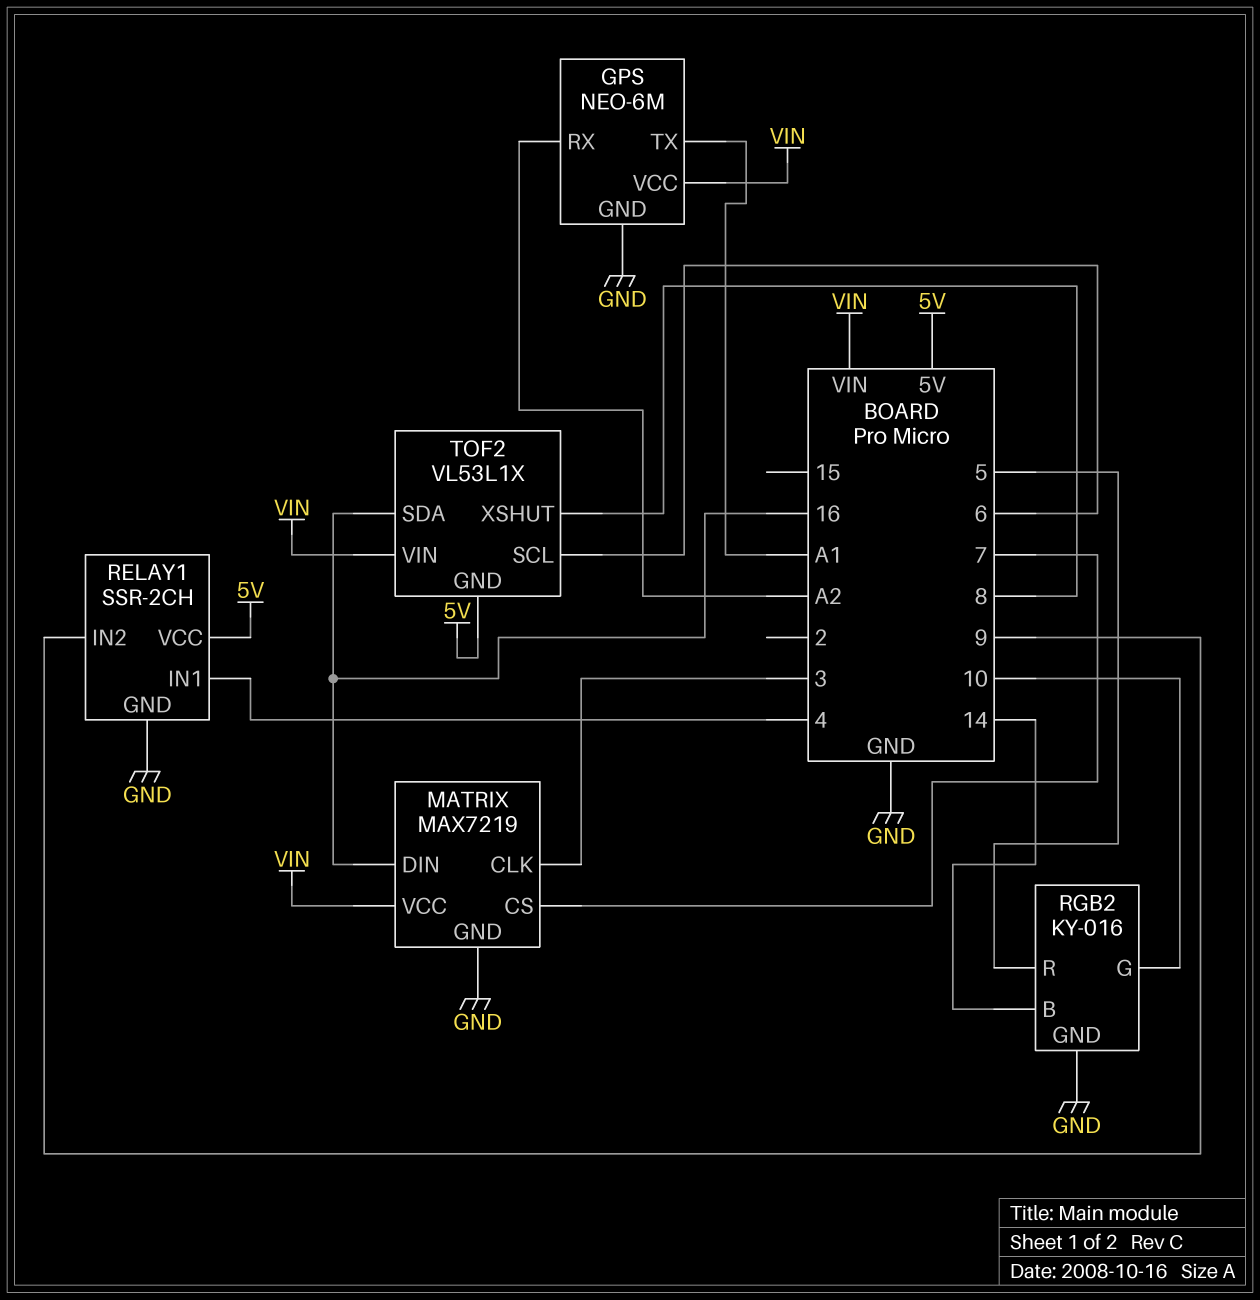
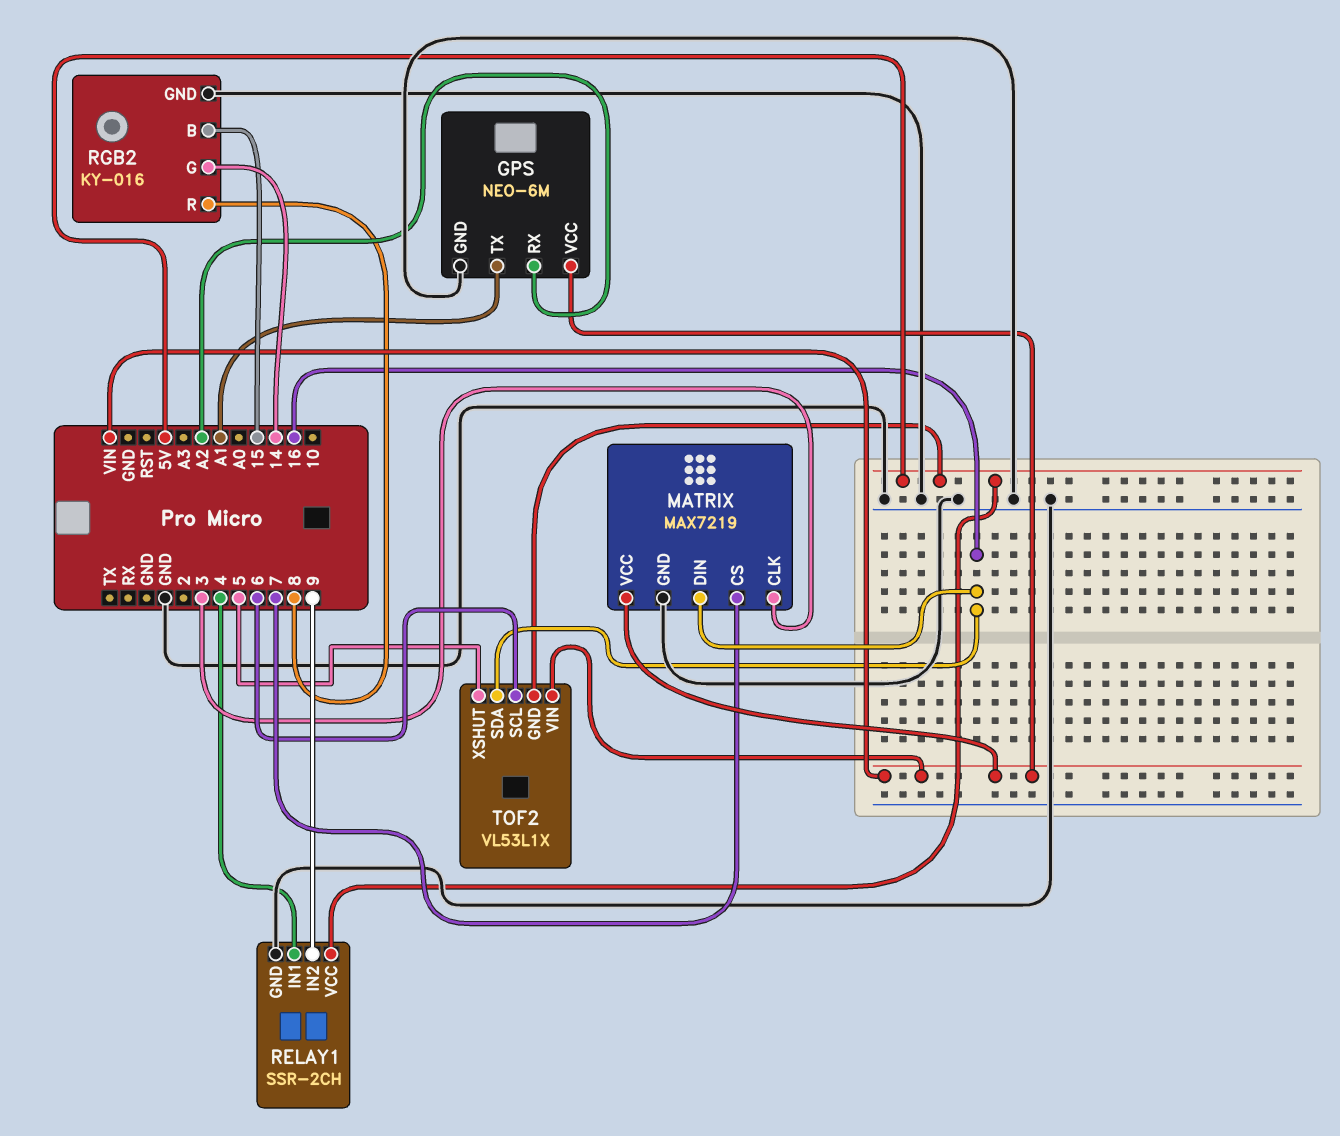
RGB2 pin B: 14 -> 15
RGB2 pin G: 10 -> 14
RGB2 pin R: 5 -> 8
TOF2 pin XSHUT: 8 -> 5

